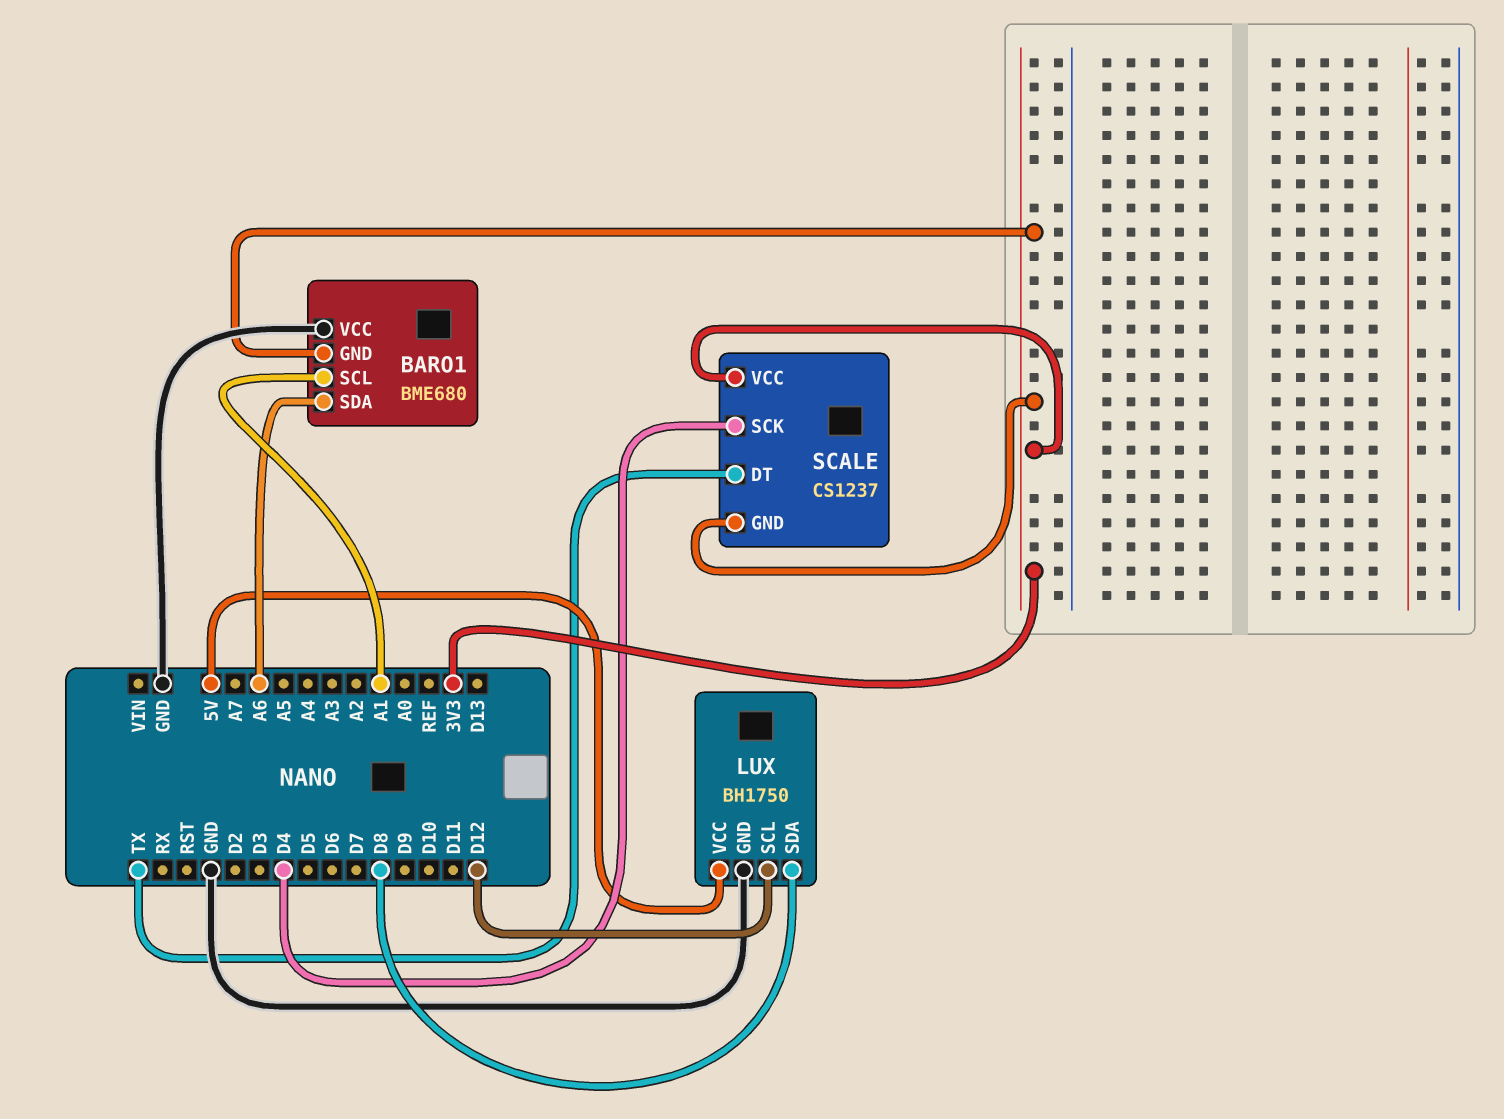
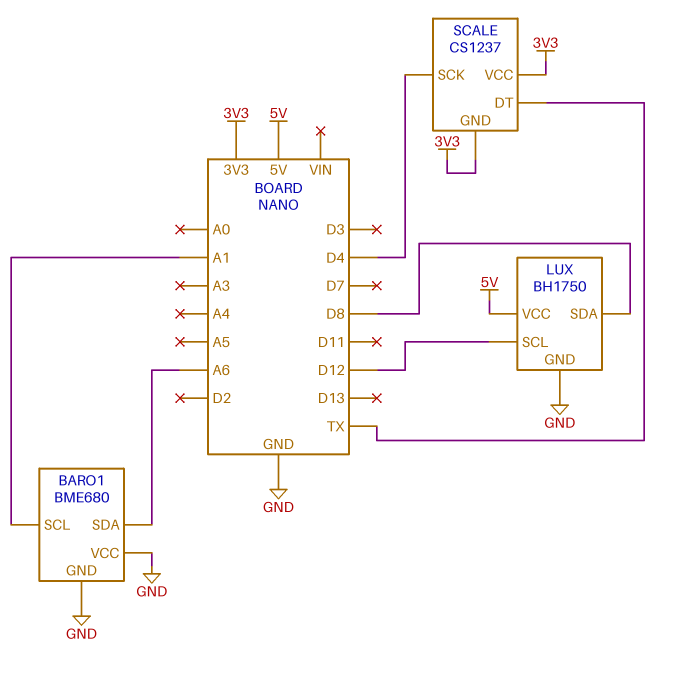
BARO1 pin GND: 3V3 -> GND

